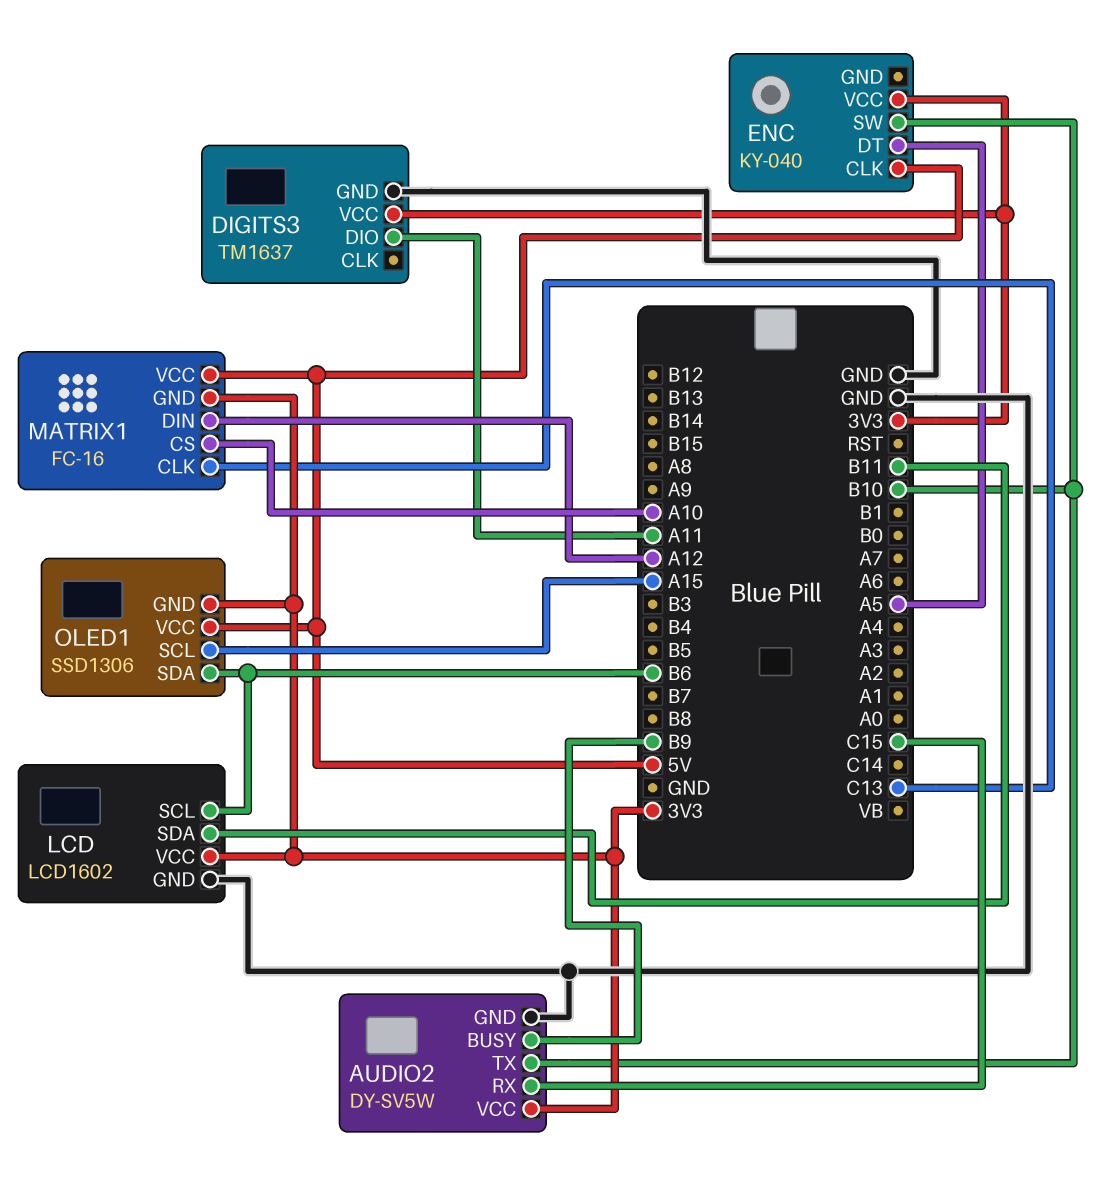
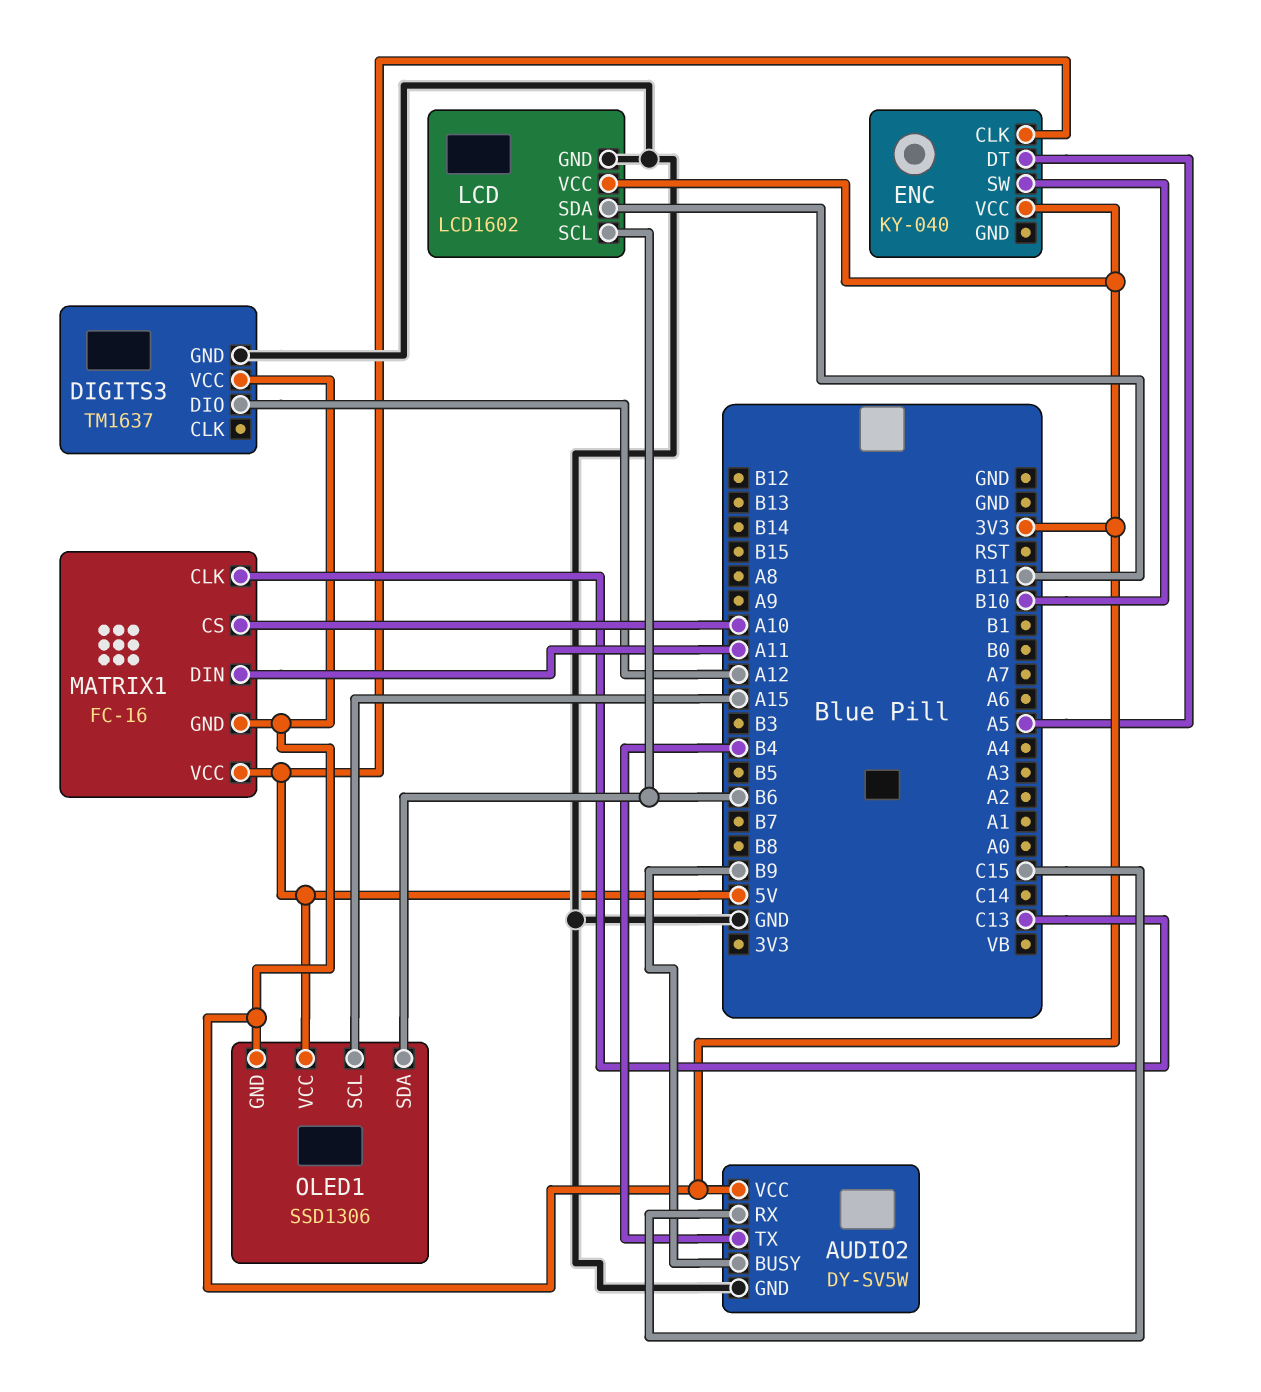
AUDIO2 pin TX: B10 -> B4
DIGITS3 pin DIO: A11 -> A12
MATRIX1 pin DIN: A12 -> A11

